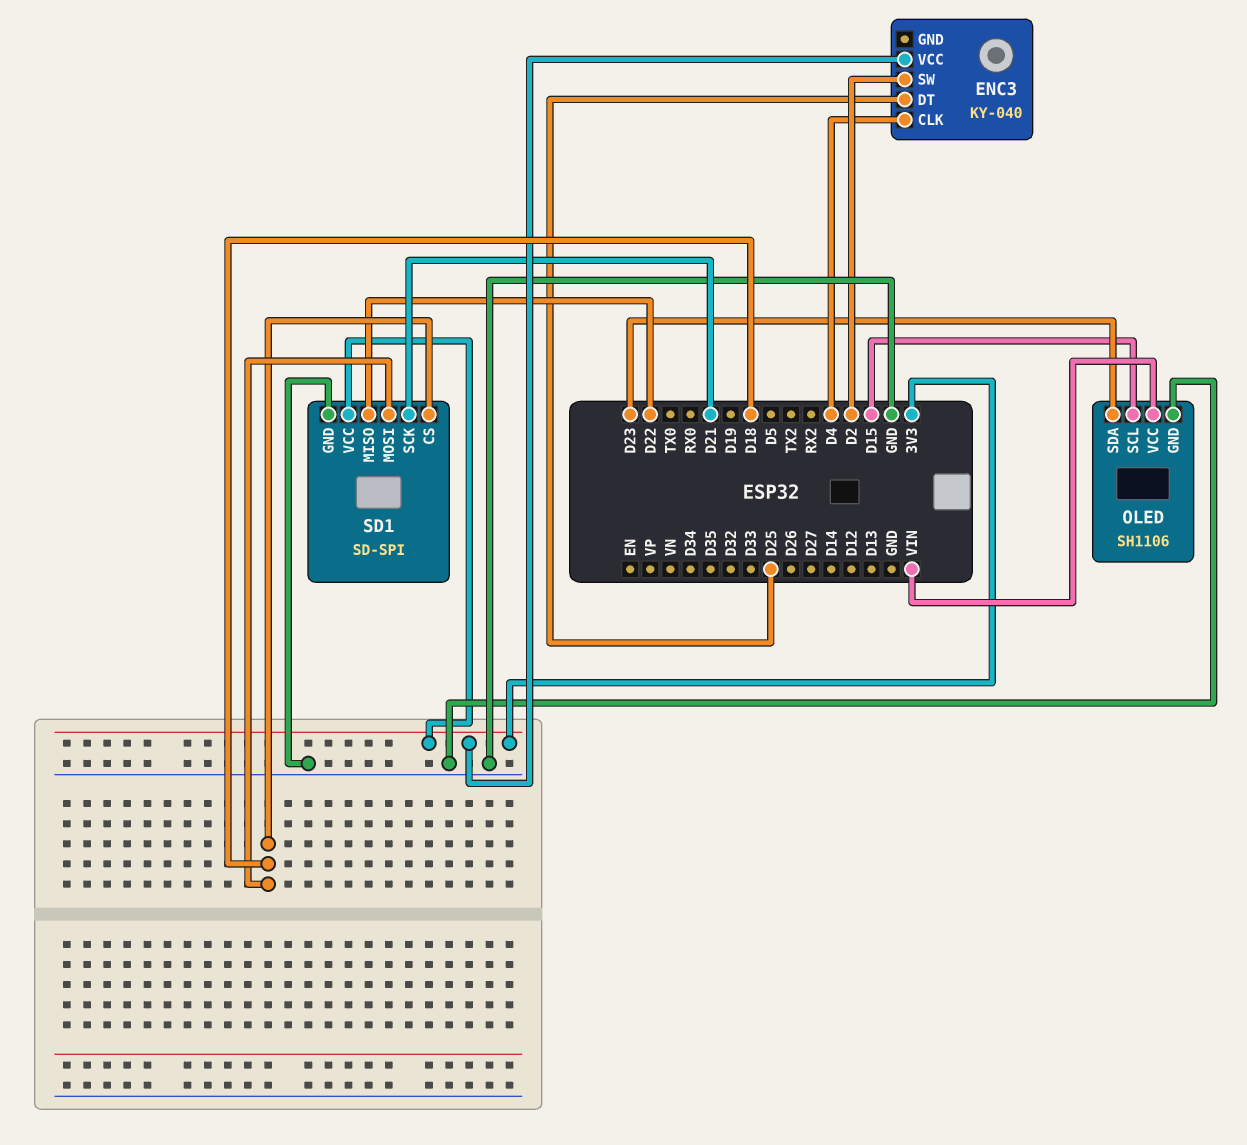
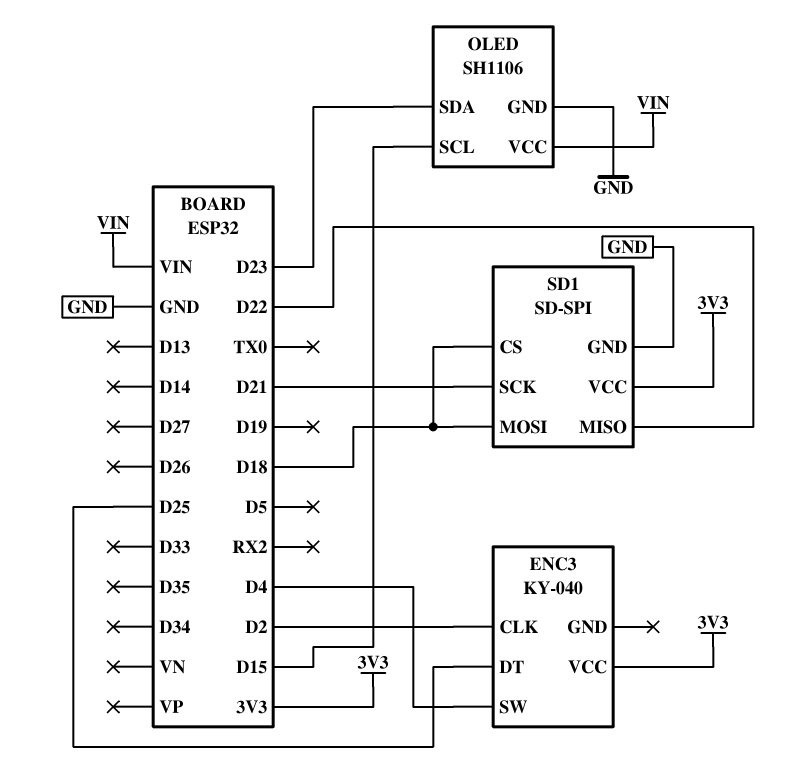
ENC3 pin CLK: D4 -> D2
ENC3 pin SW: D2 -> D4

